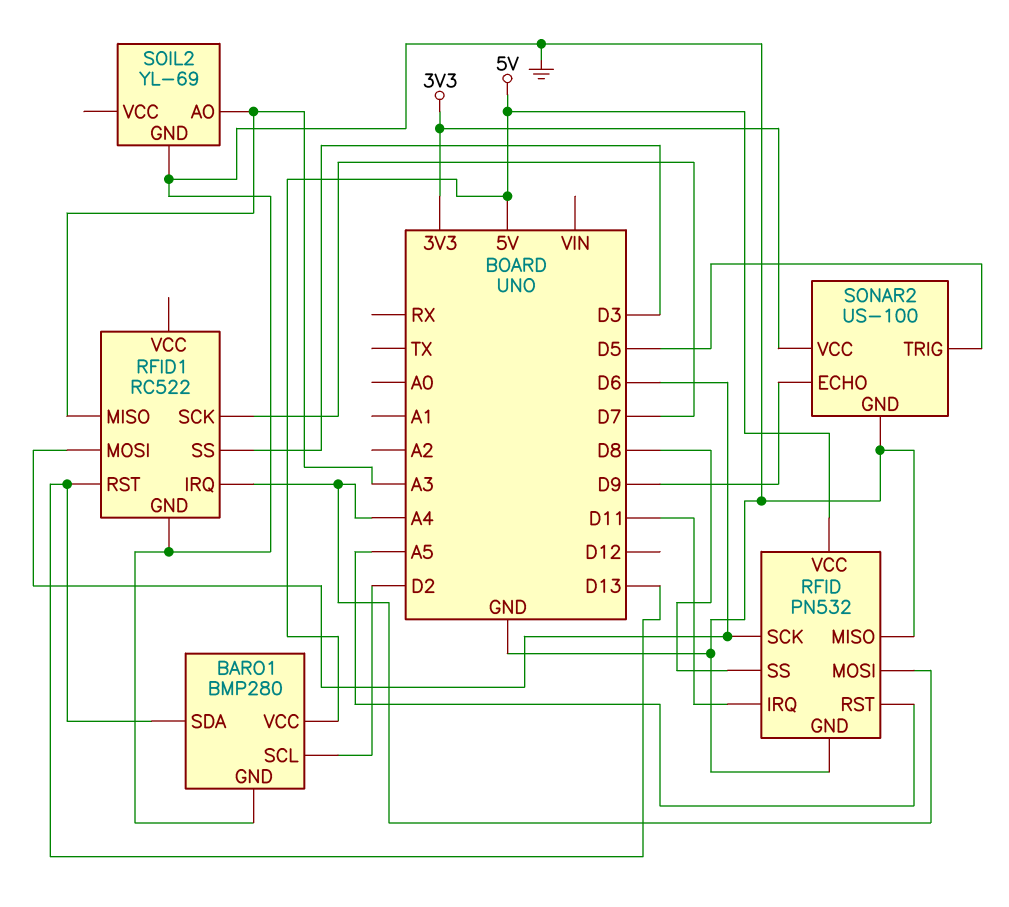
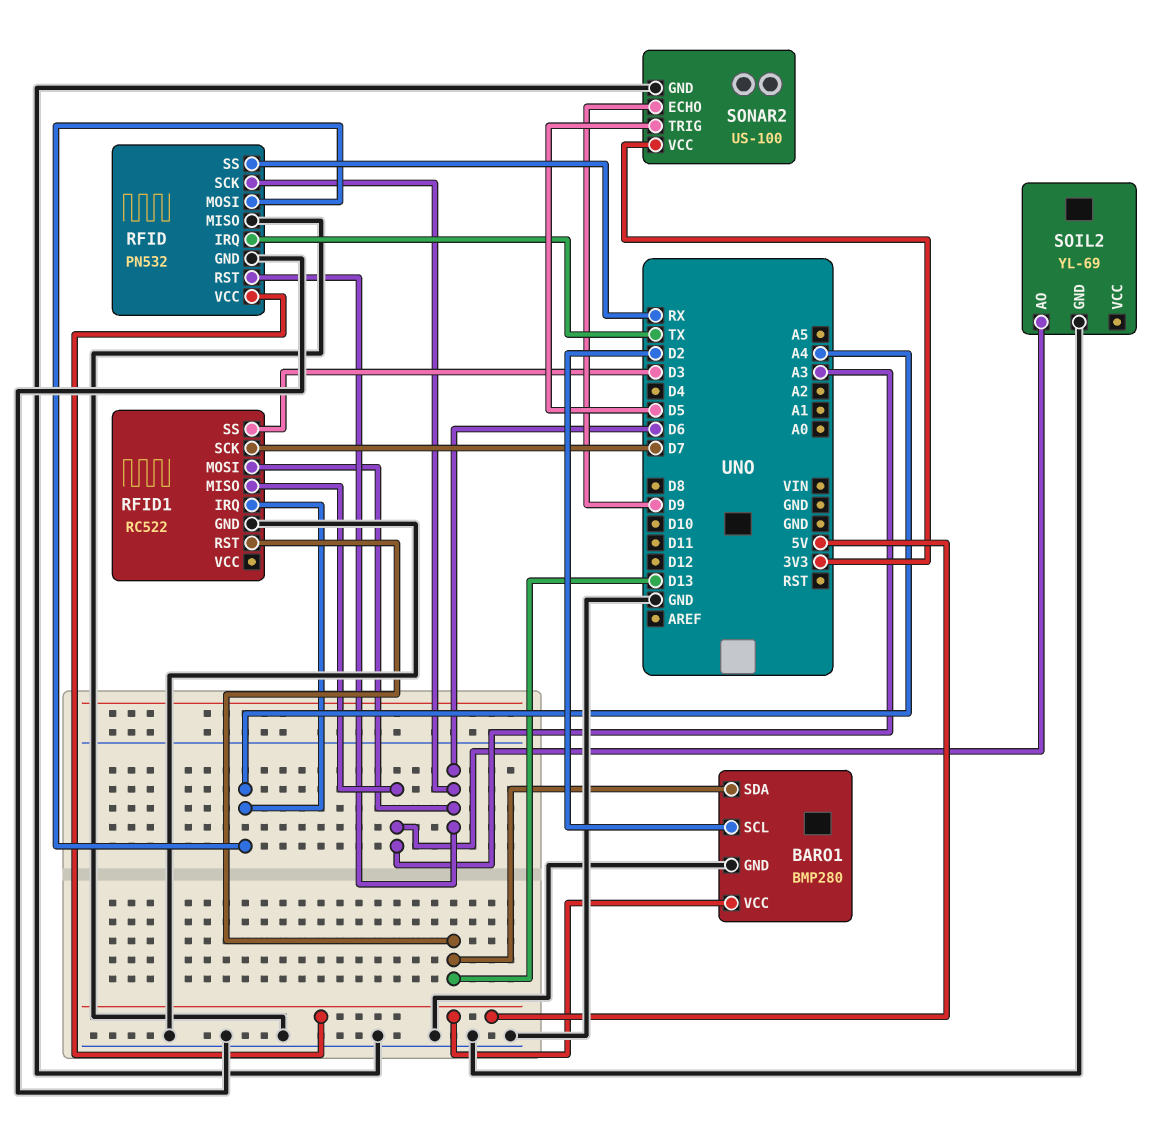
RFID pin IRQ: D11 -> TX
RFID pin RST: A5 -> D6
RFID pin SS: D8 -> RX

